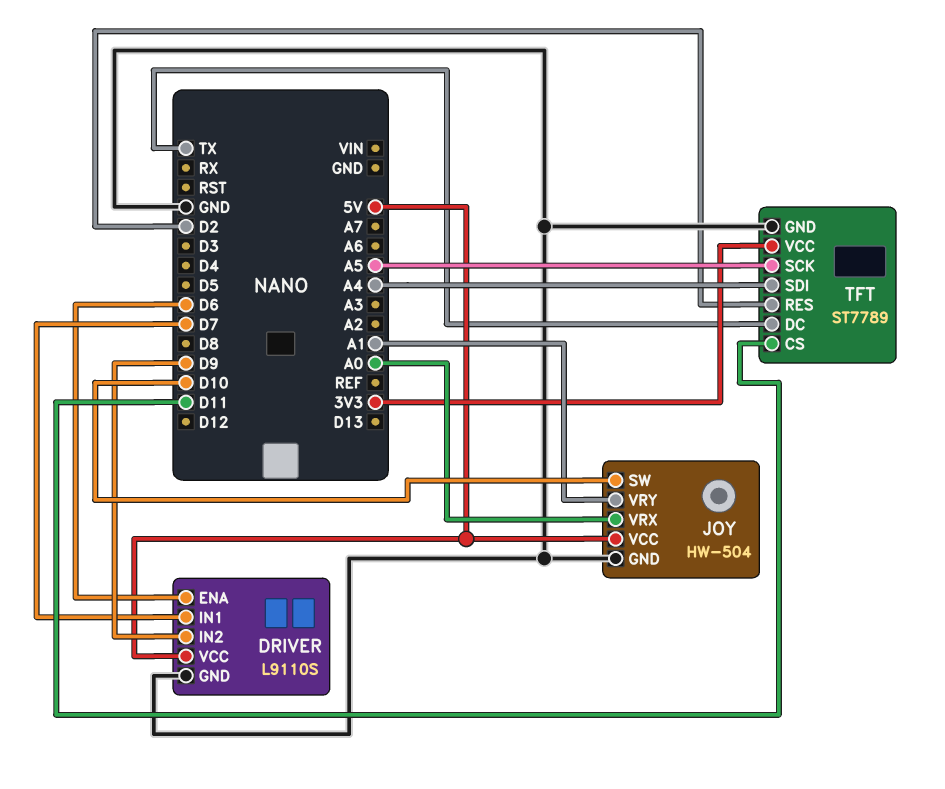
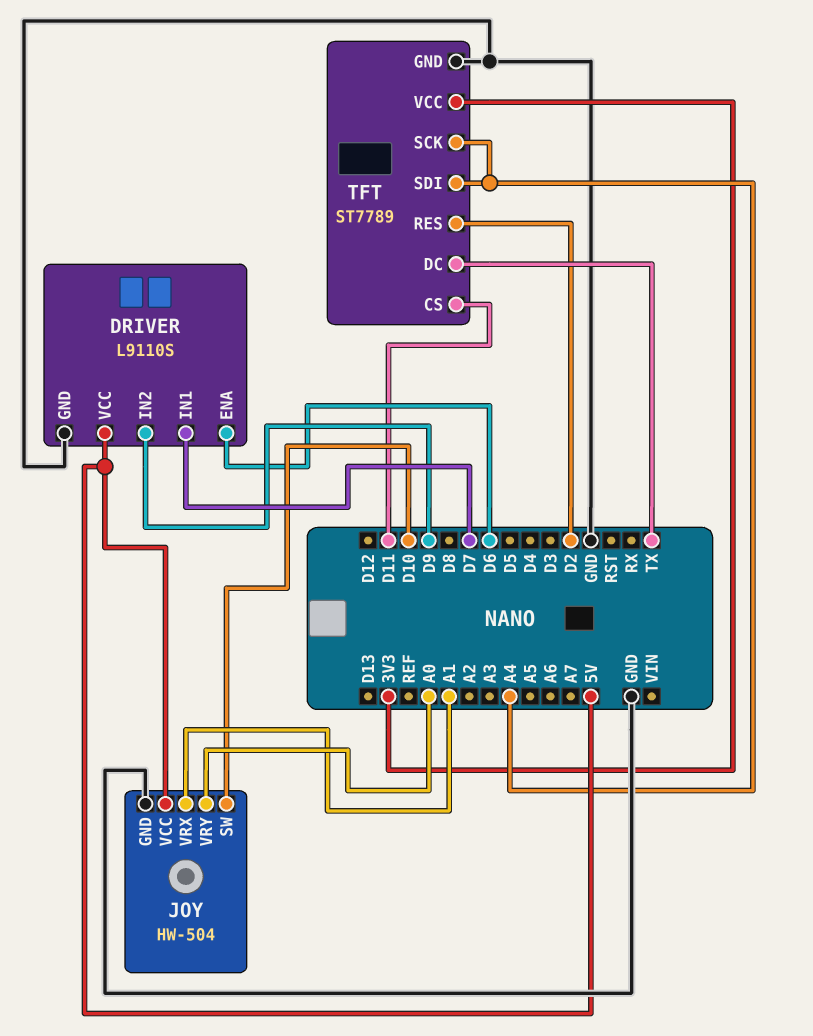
JOY pin VRX: A0 -> A1
JOY pin VRY: A1 -> A0
TFT pin SCK: A5 -> A4

